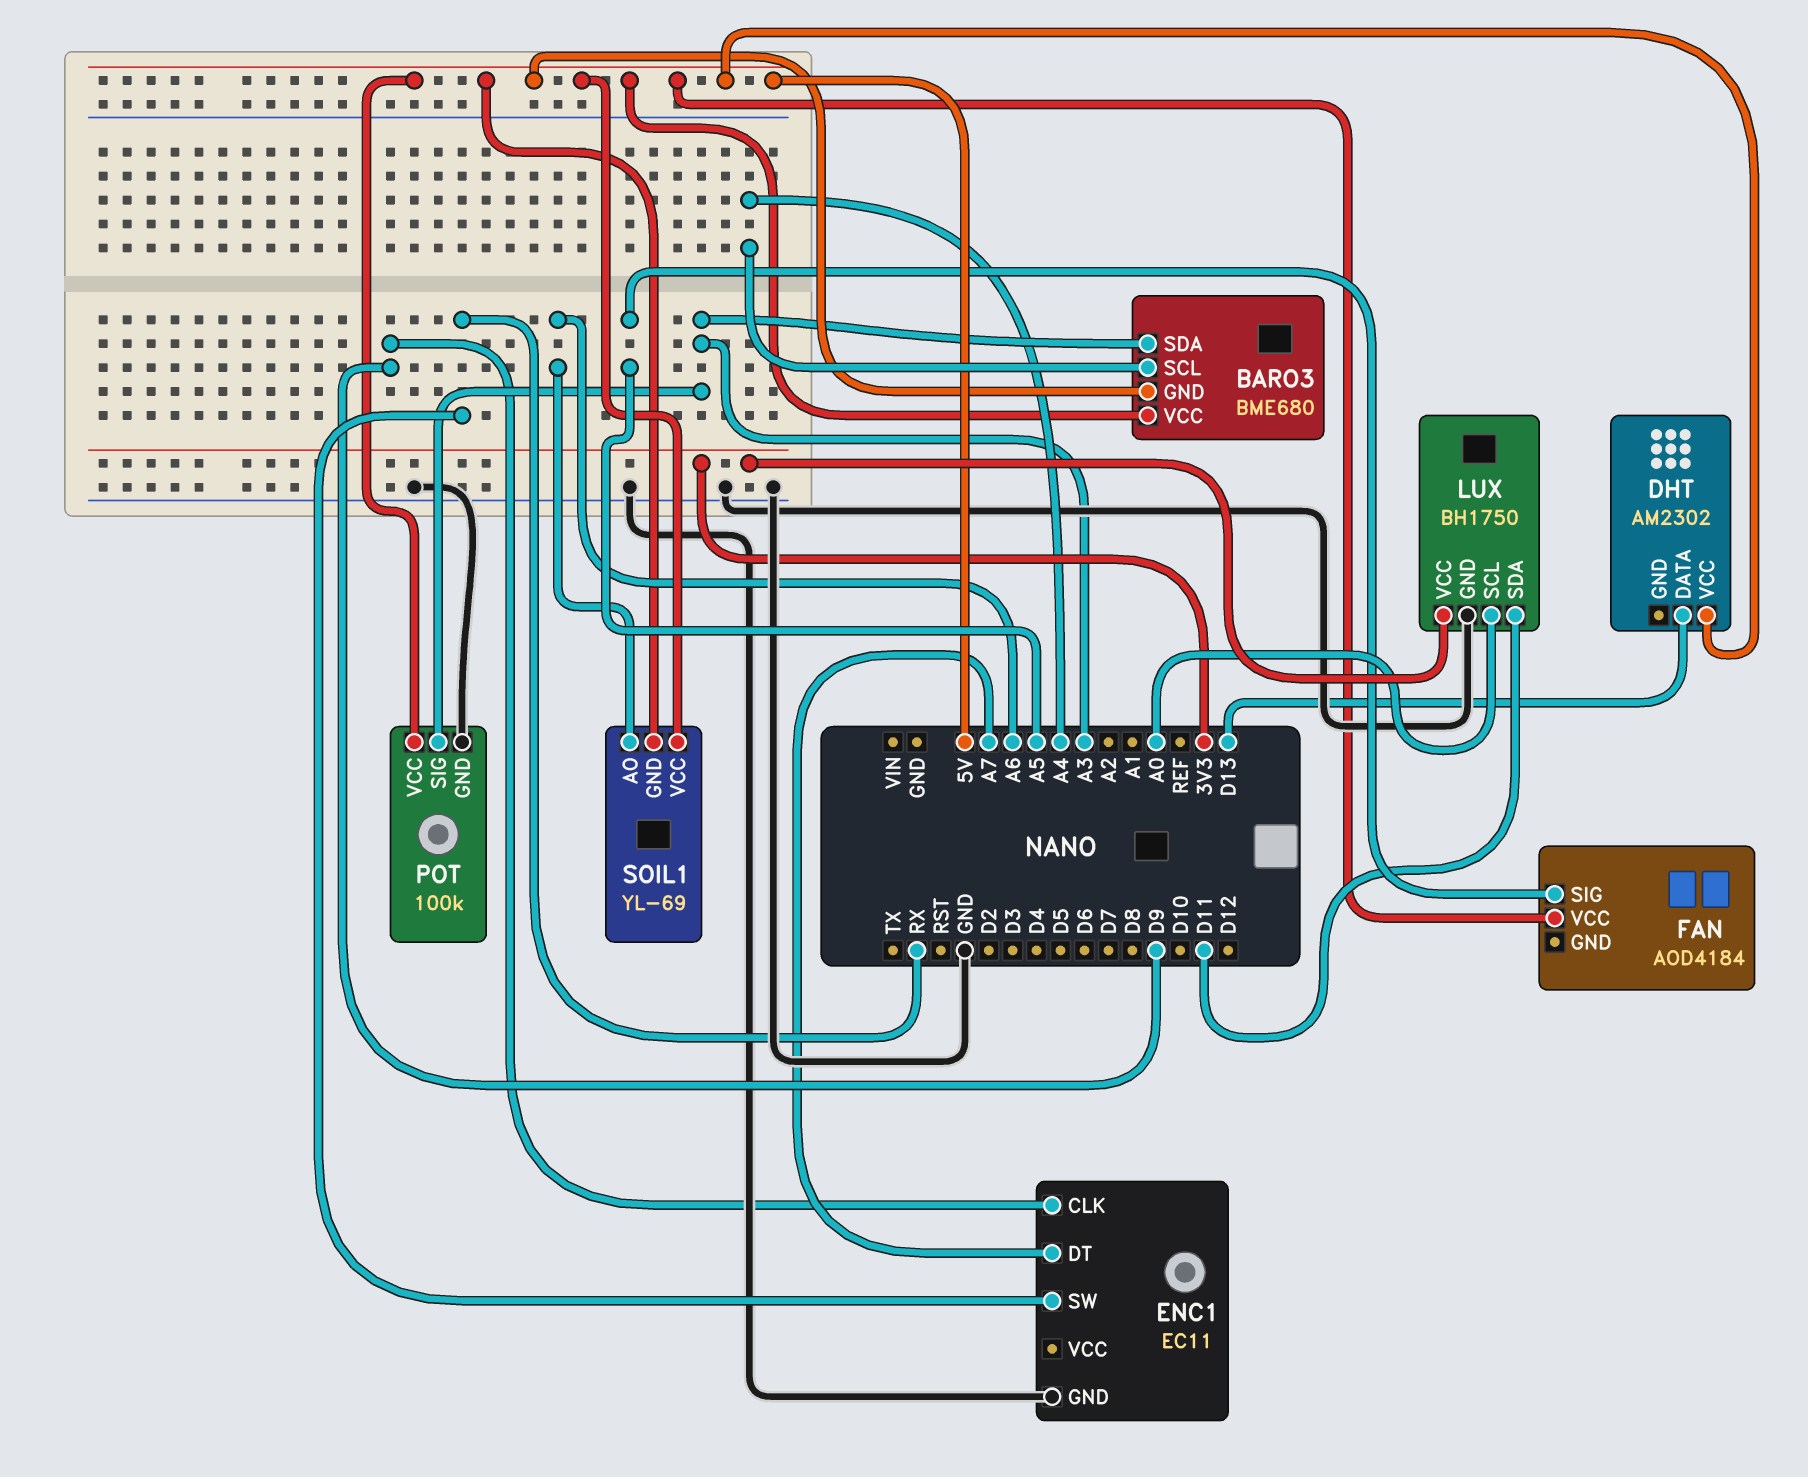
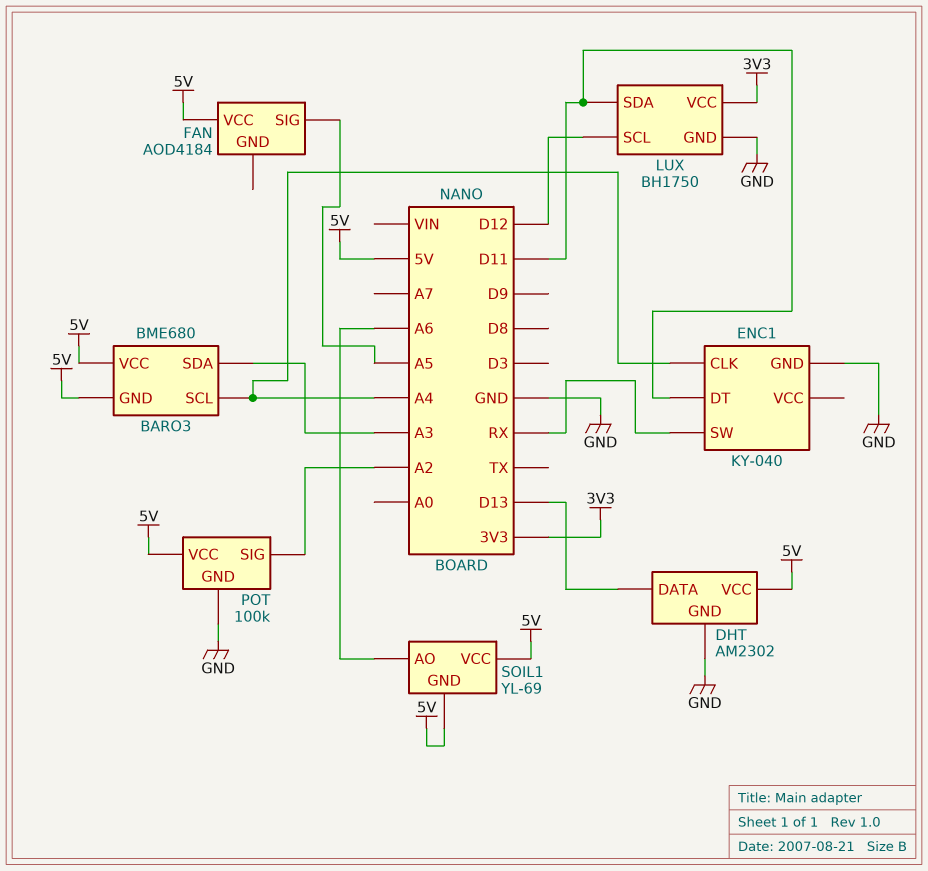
DHT pin GND: none -> GND
ENC1: EC11 -> KY-040
ENC1 pin CLK: D9 -> A4
ENC1 pin DT: A7 -> D11
LUX pin SCL: A0 -> D12
POT pin SIG: A3 -> A2

